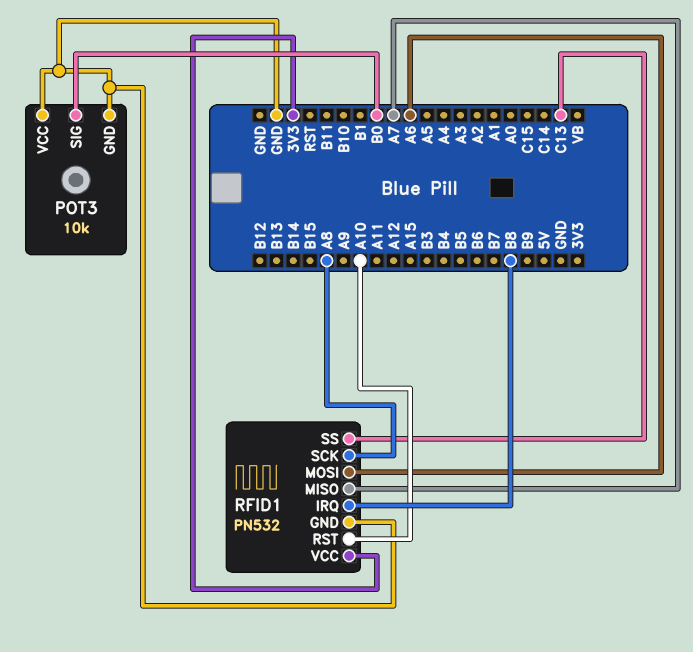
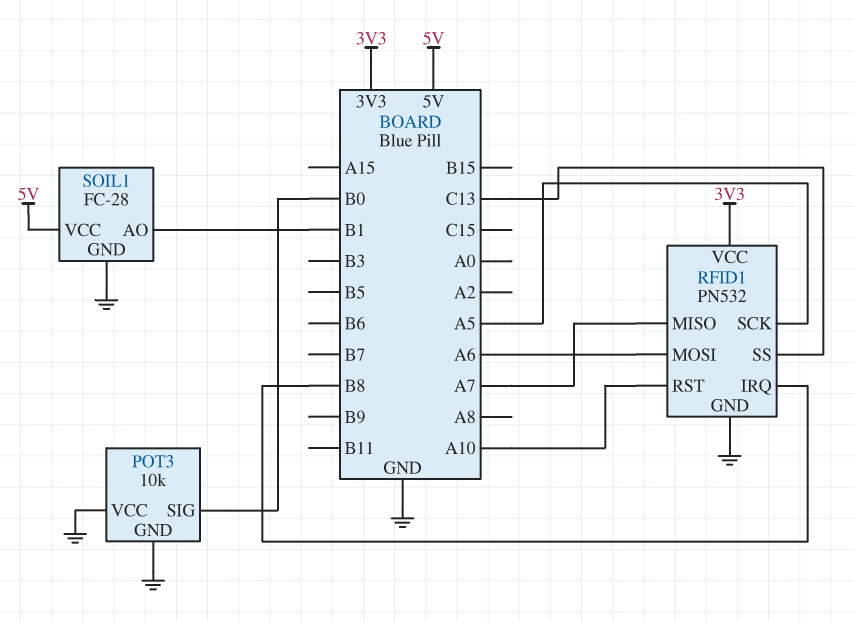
RFID1 pin SCK: A8 -> A5
SOIL1: none -> FC-28
SOIL1 pin AO: none -> B1
SOIL1 pin GND: none -> GND
SOIL1 pin VCC: none -> 5V

